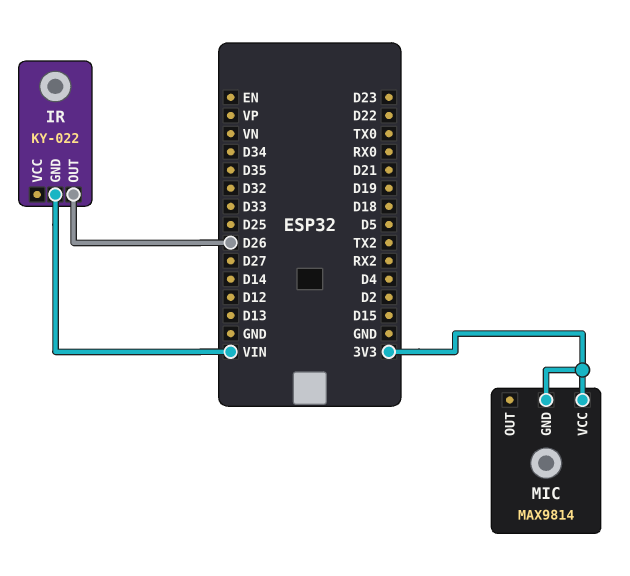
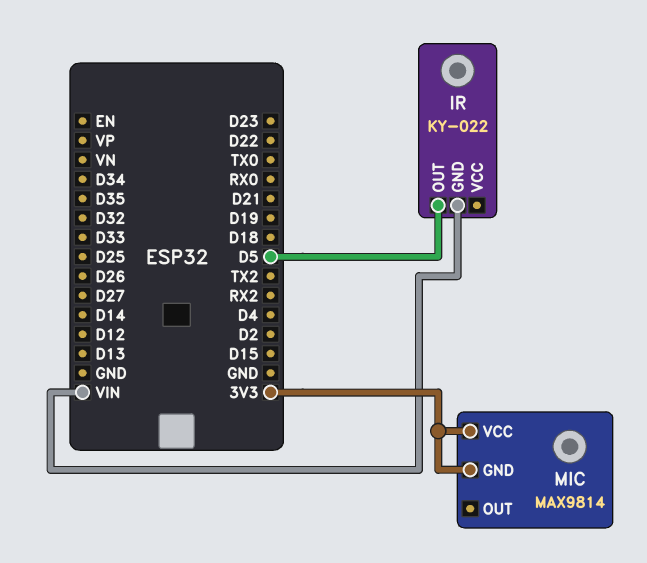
IR pin OUT: D26 -> D5

